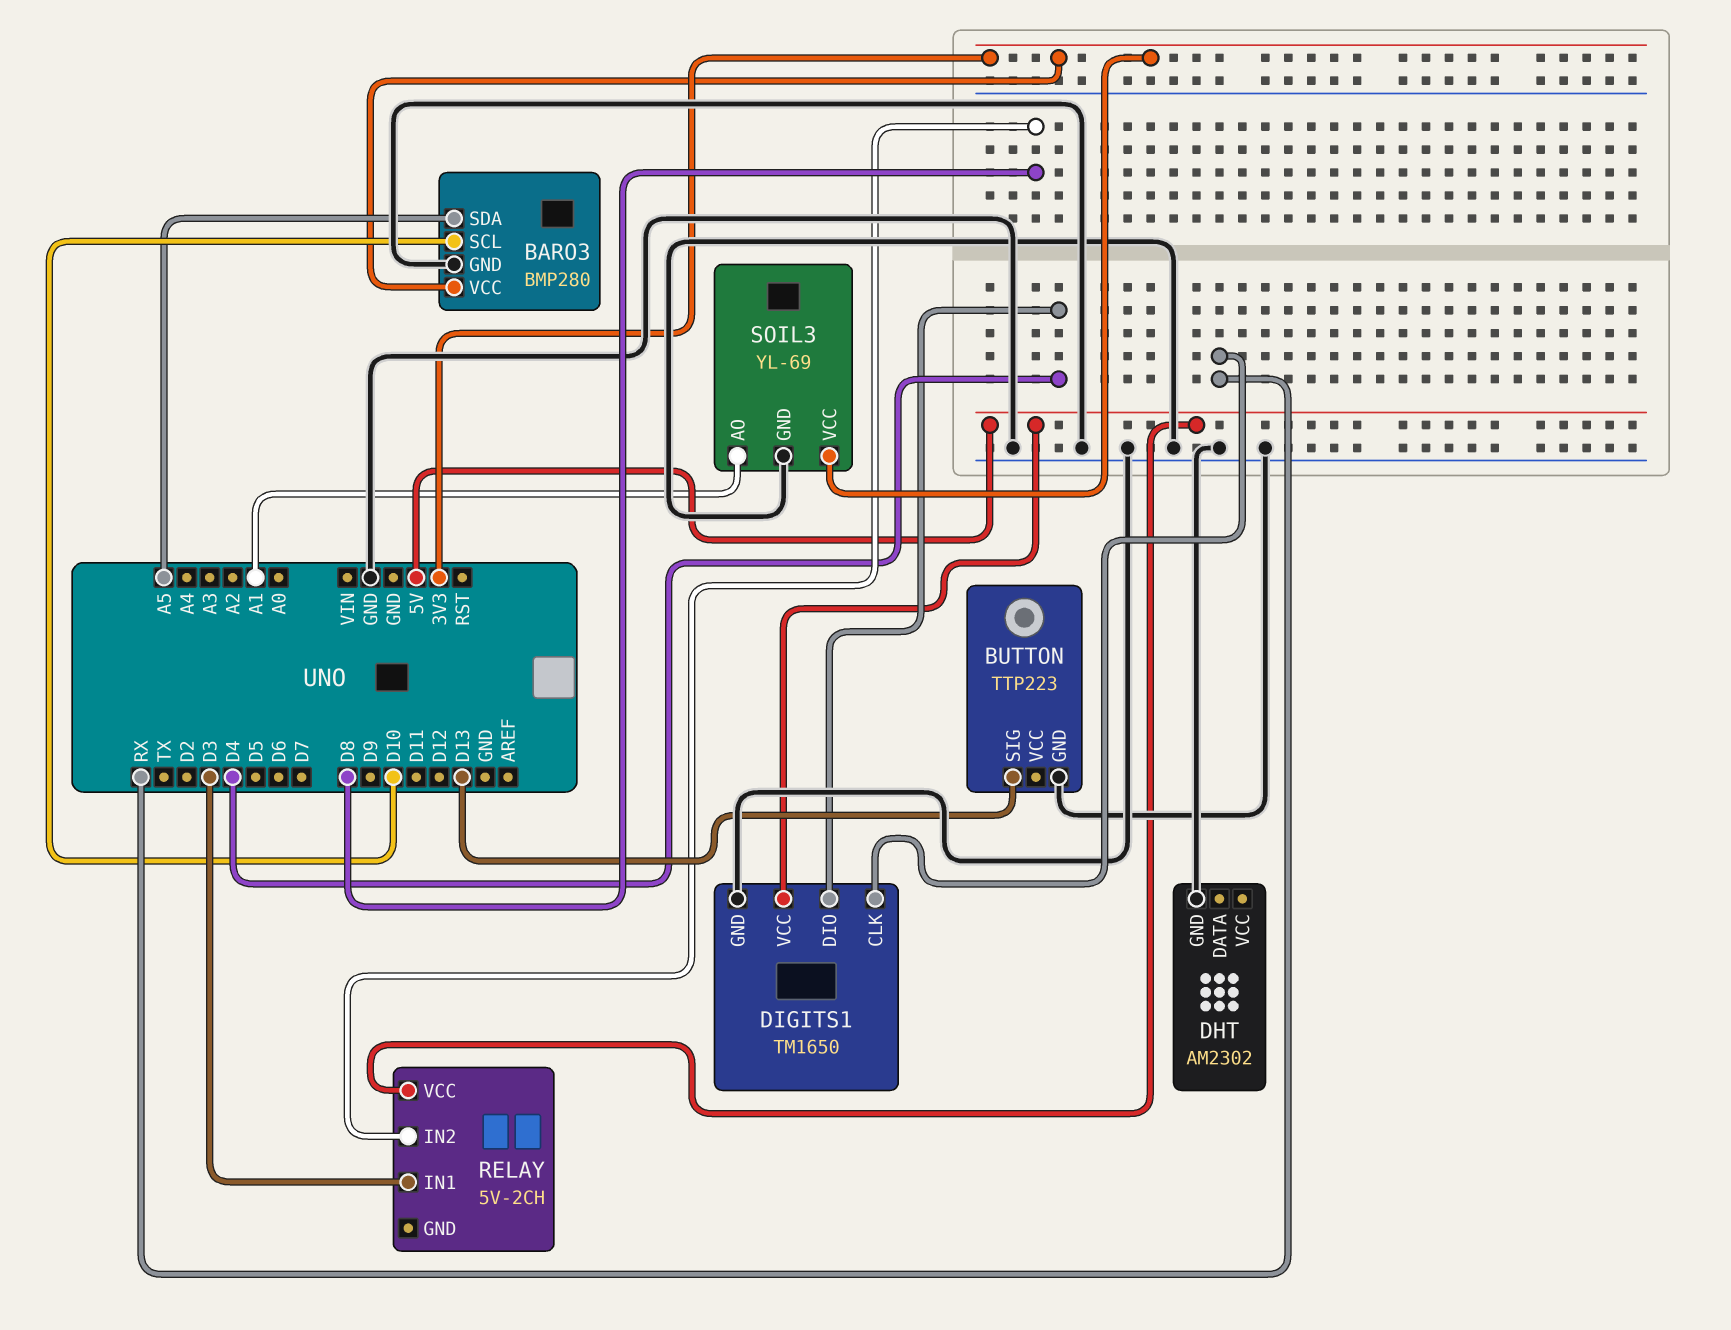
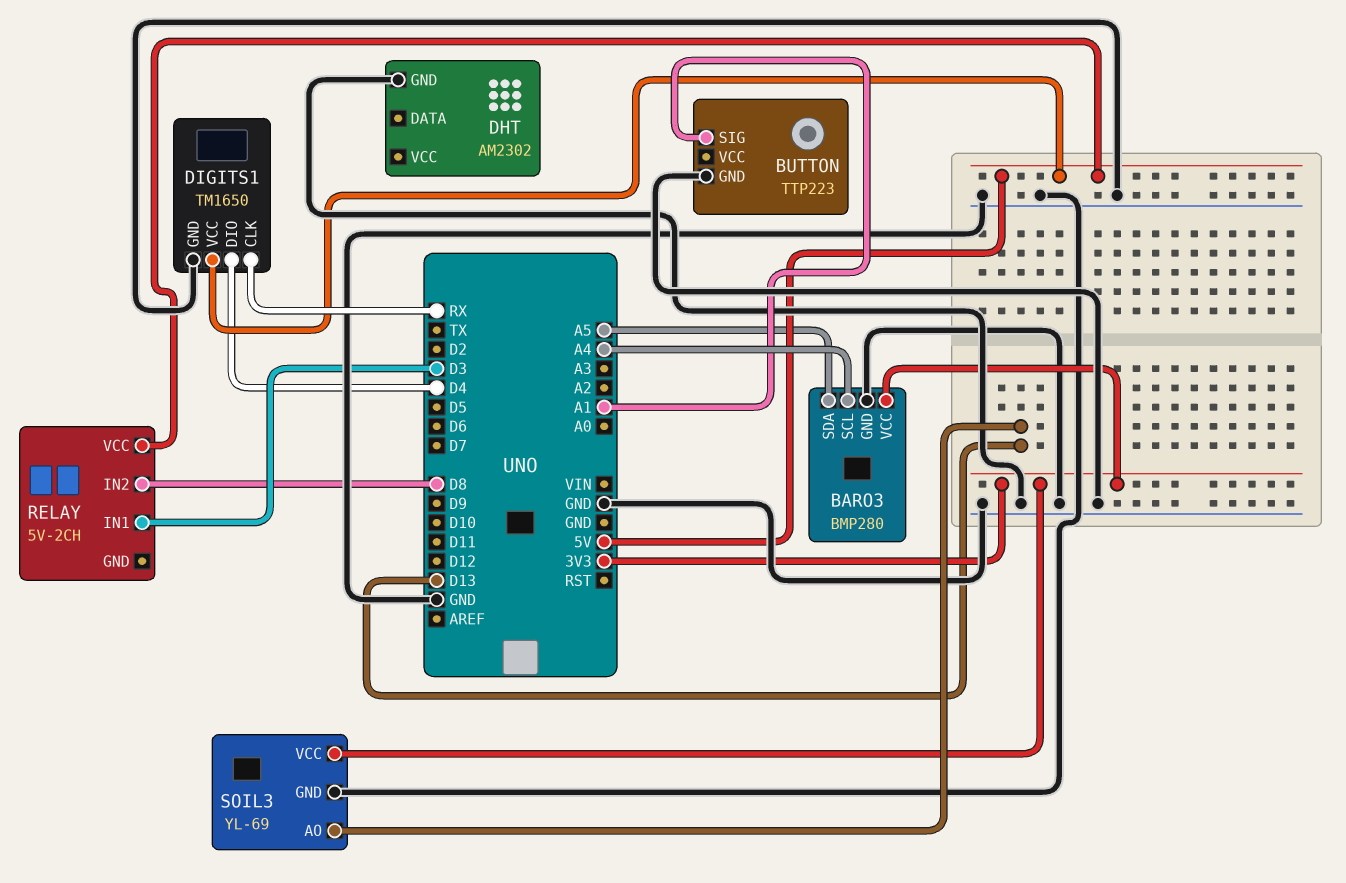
BARO3 pin SCL: D10 -> A4
BUTTON pin SIG: D13 -> A1
SOIL3 pin AO: A1 -> D13

